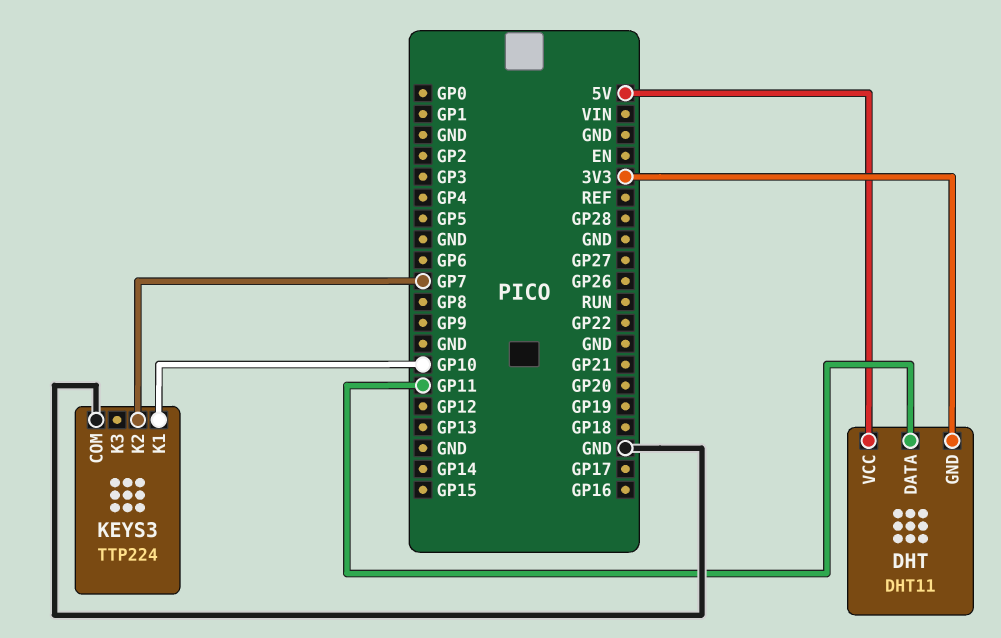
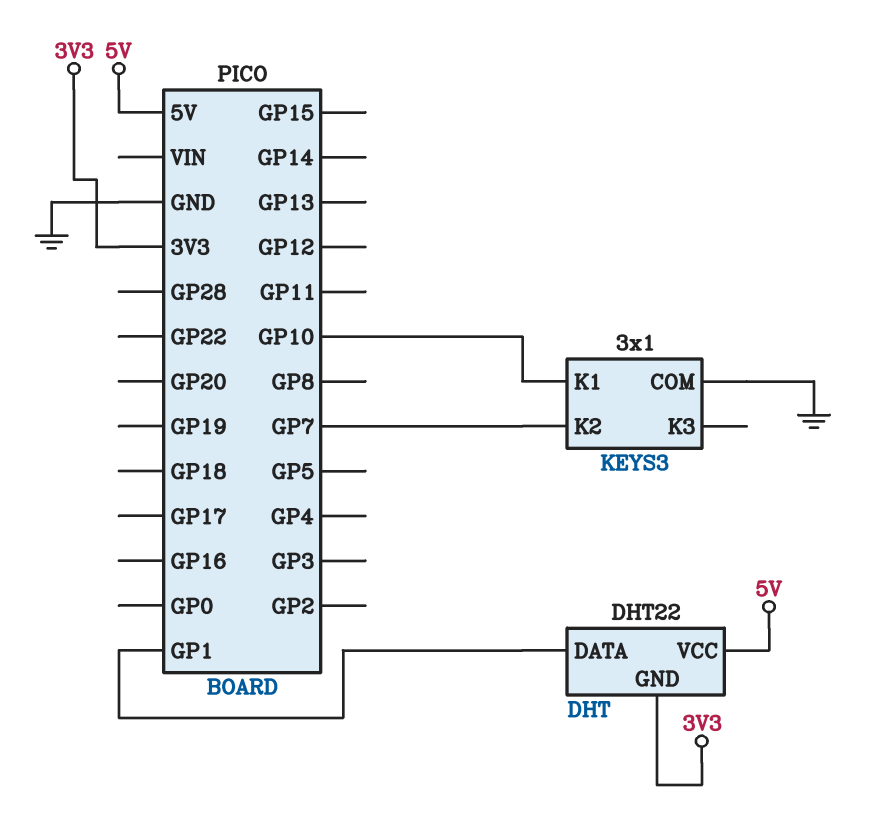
DHT: DHT11 -> DHT22
DHT pin DATA: GP11 -> GP1
KEYS3: TTP224 -> 3x1

